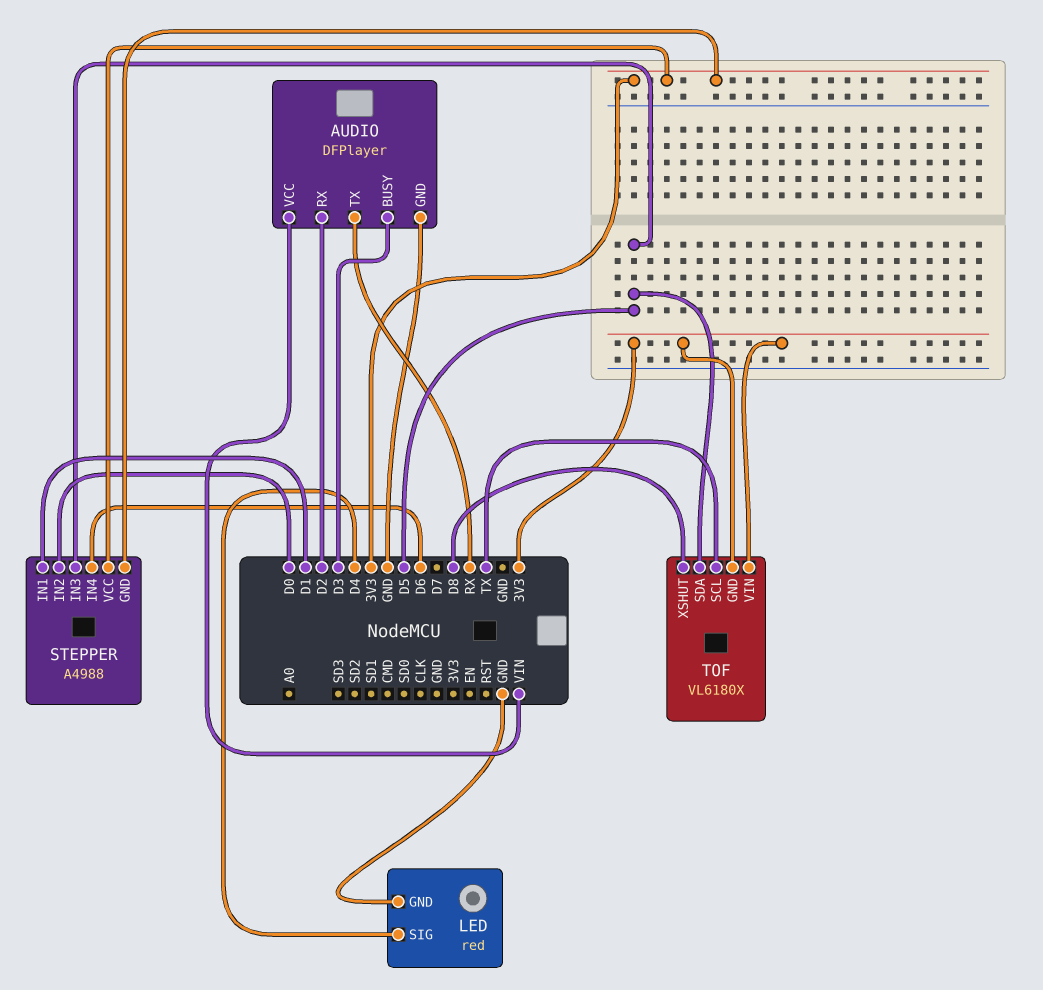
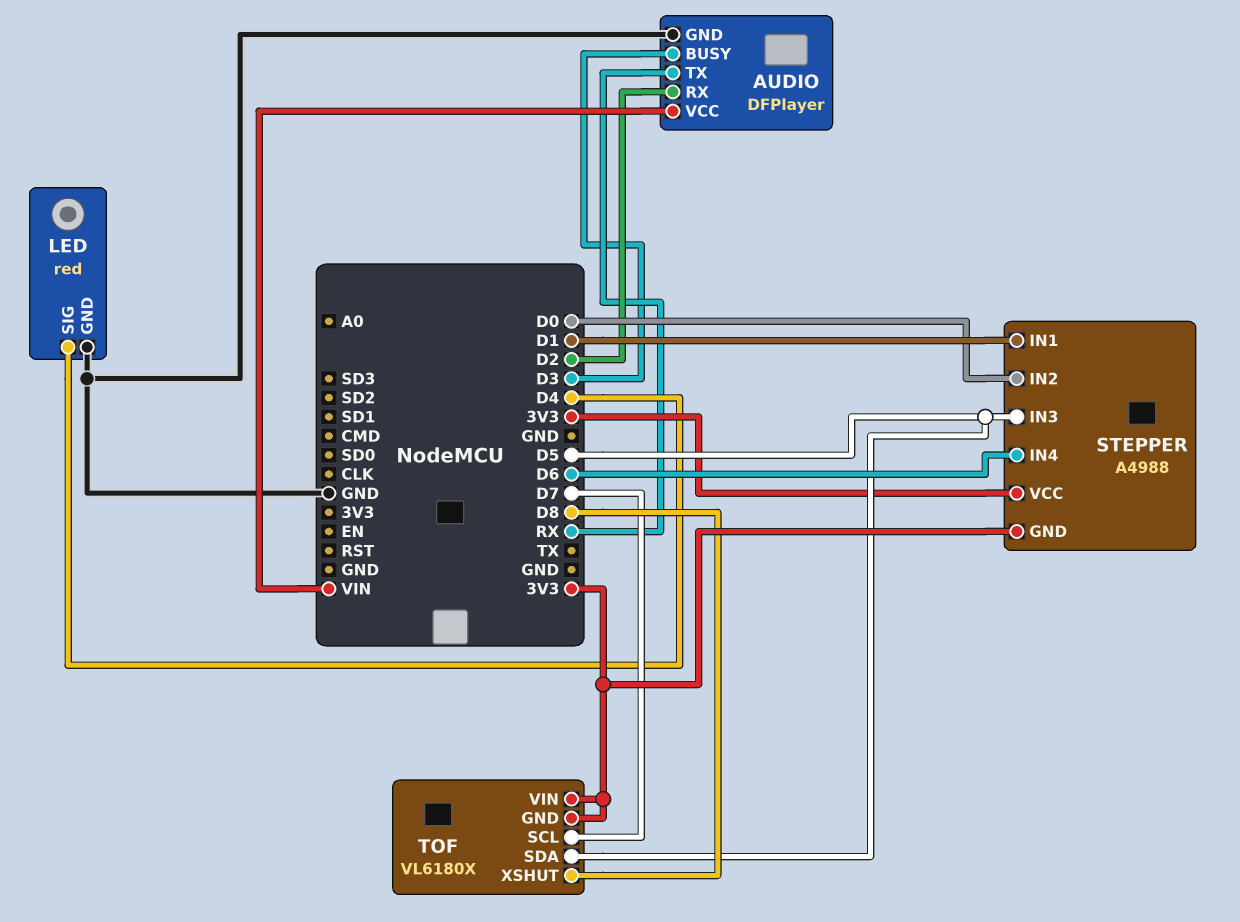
TOF pin SCL: TX -> D7

